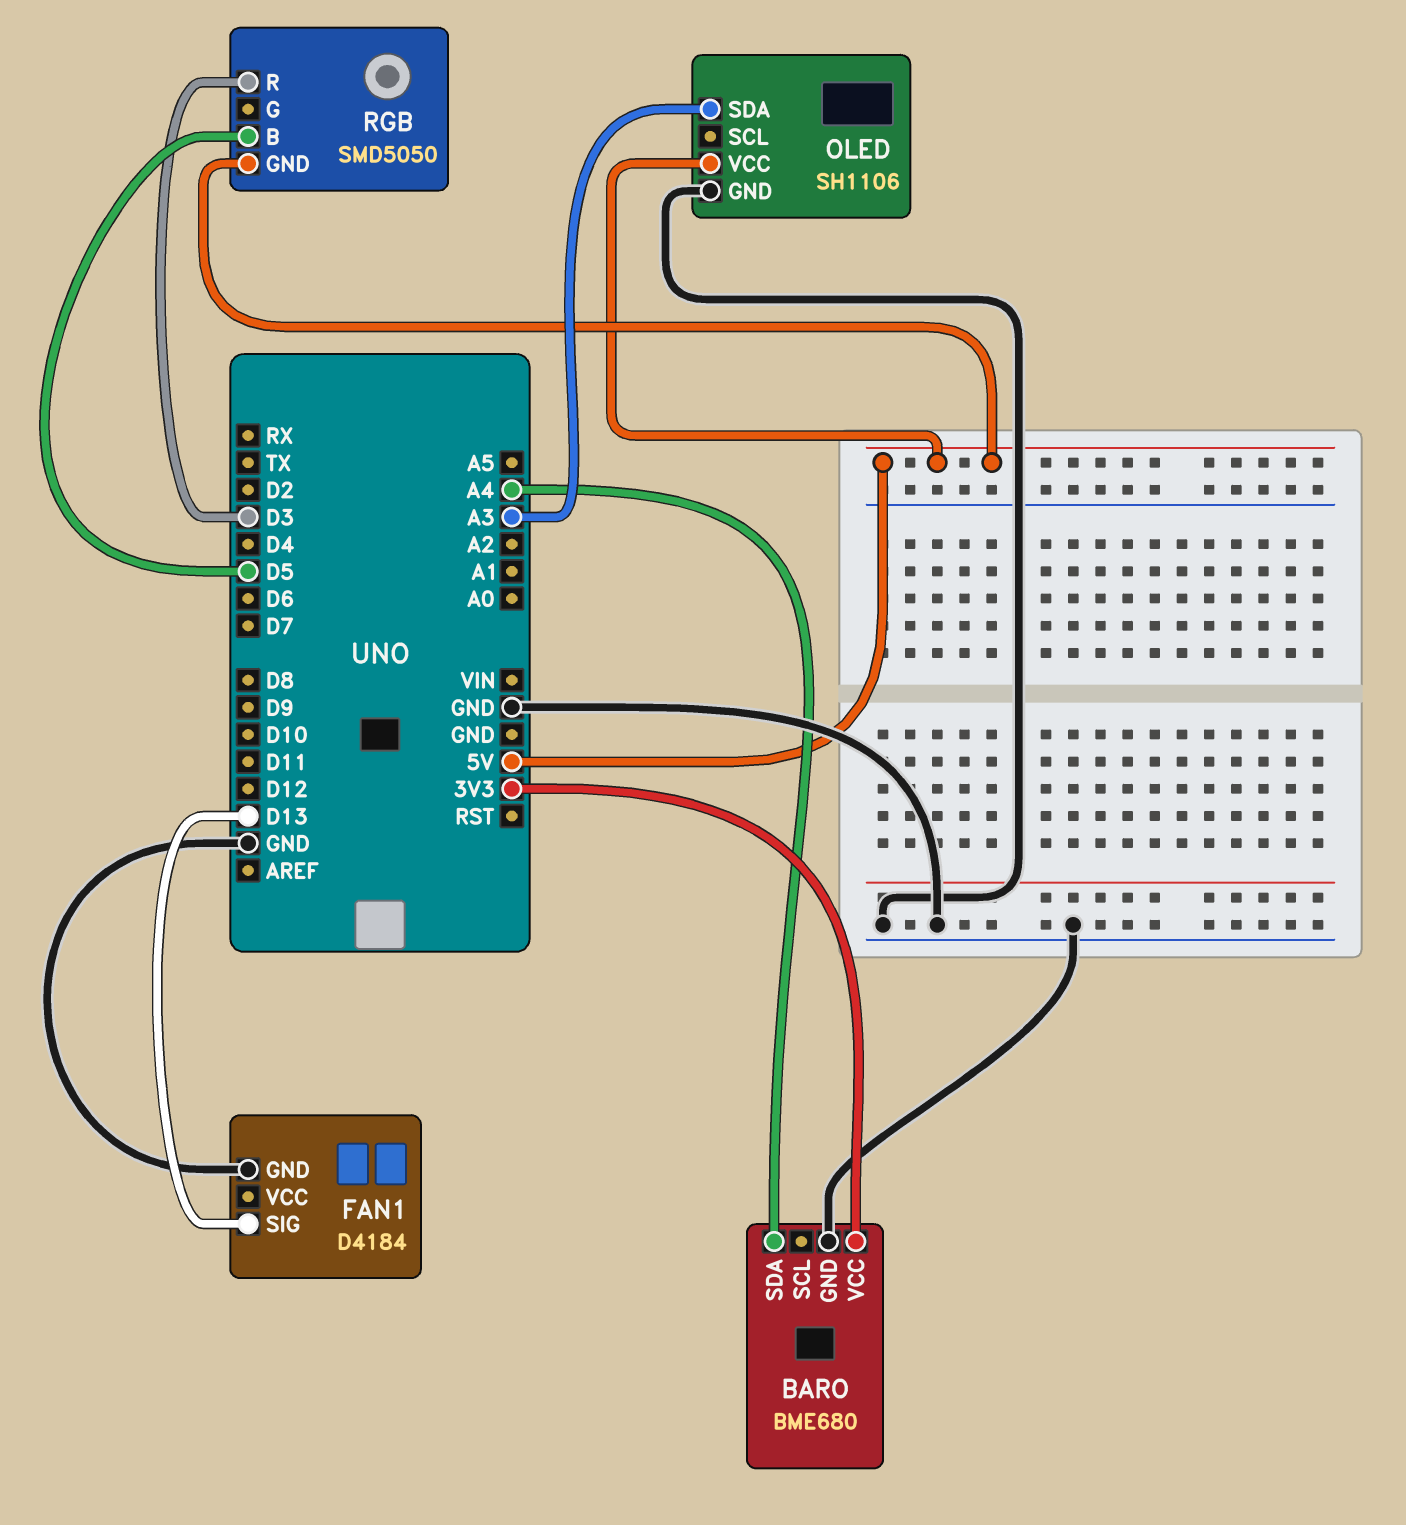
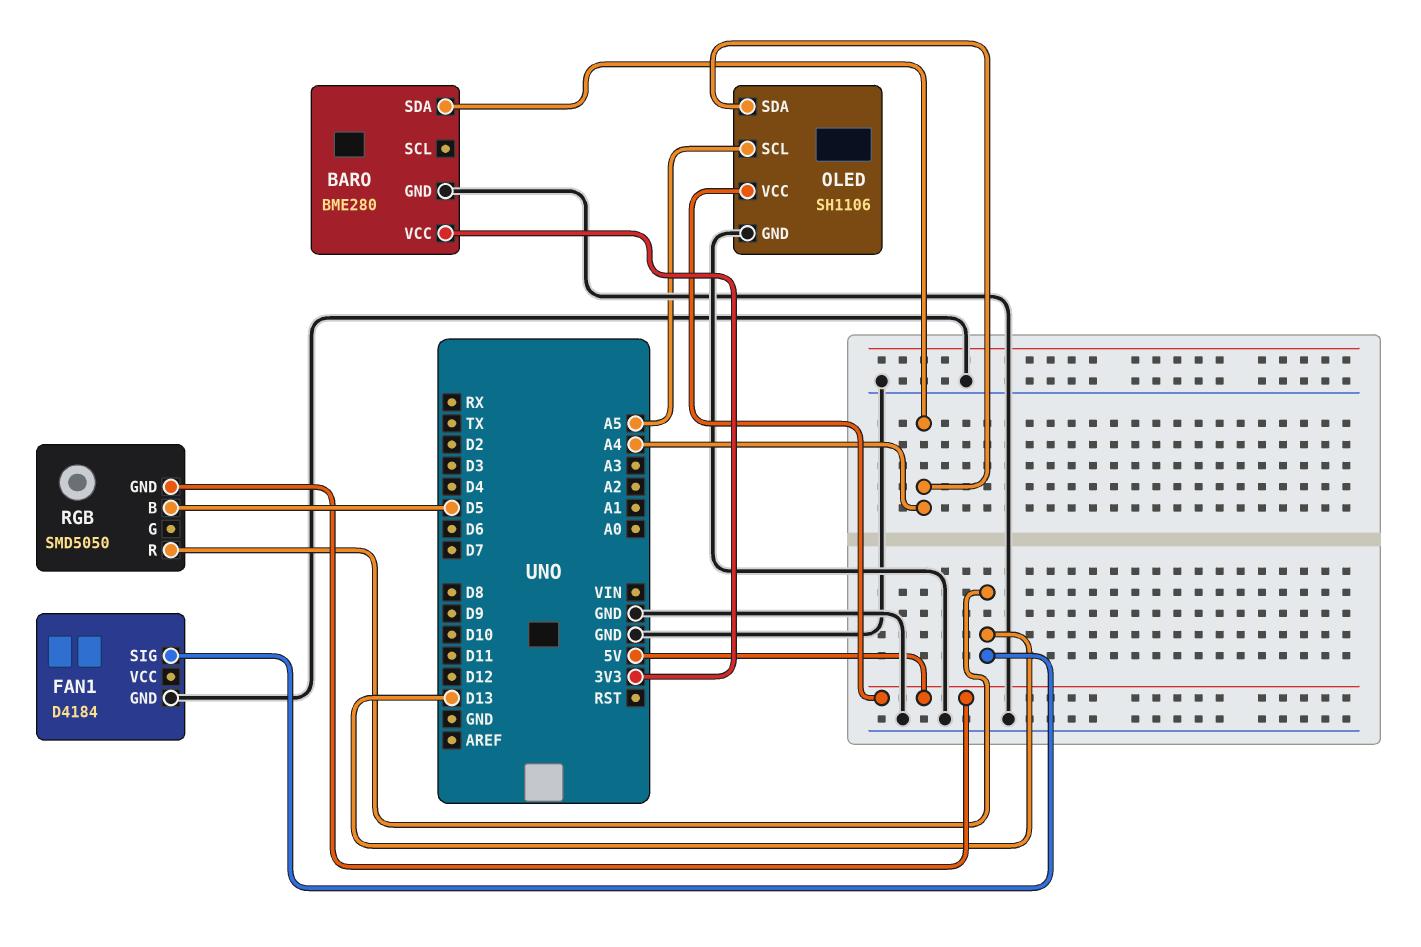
BARO: BME680 -> BME280
OLED pin SCL: none -> A5
OLED pin SDA: A3 -> A4
RGB pin R: D3 -> D13

